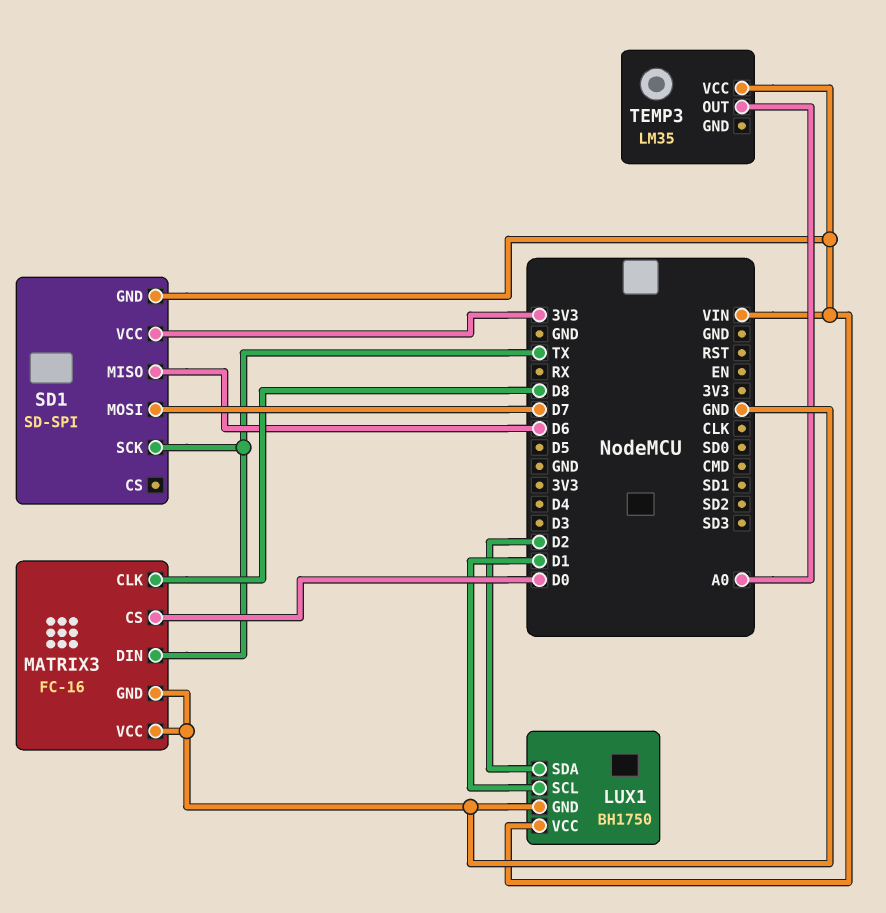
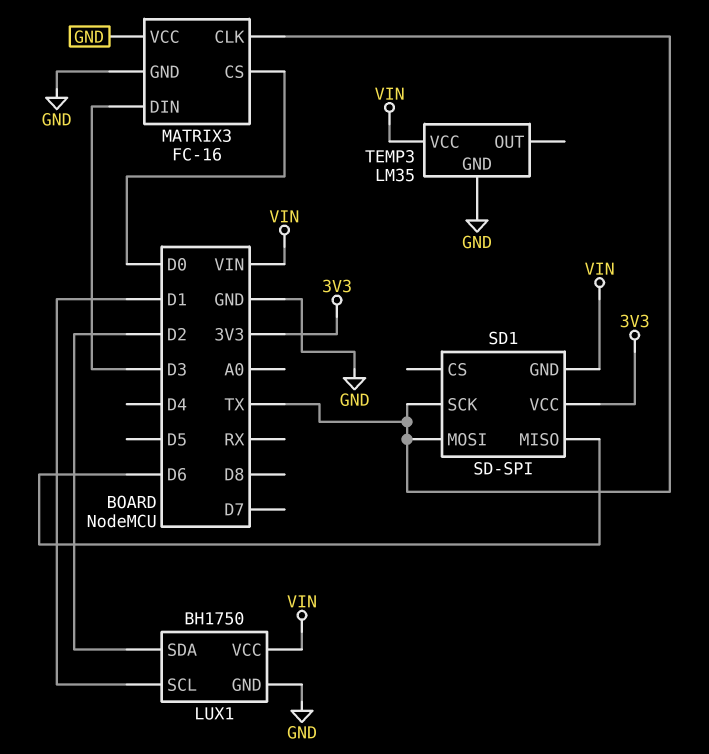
MATRIX3 pin CLK: D8 -> TX
MATRIX3 pin DIN: TX -> D3
SD1 pin MOSI: D7 -> TX
TEMP3 pin GND: none -> GND
TEMP3 pin OUT: A0 -> none

